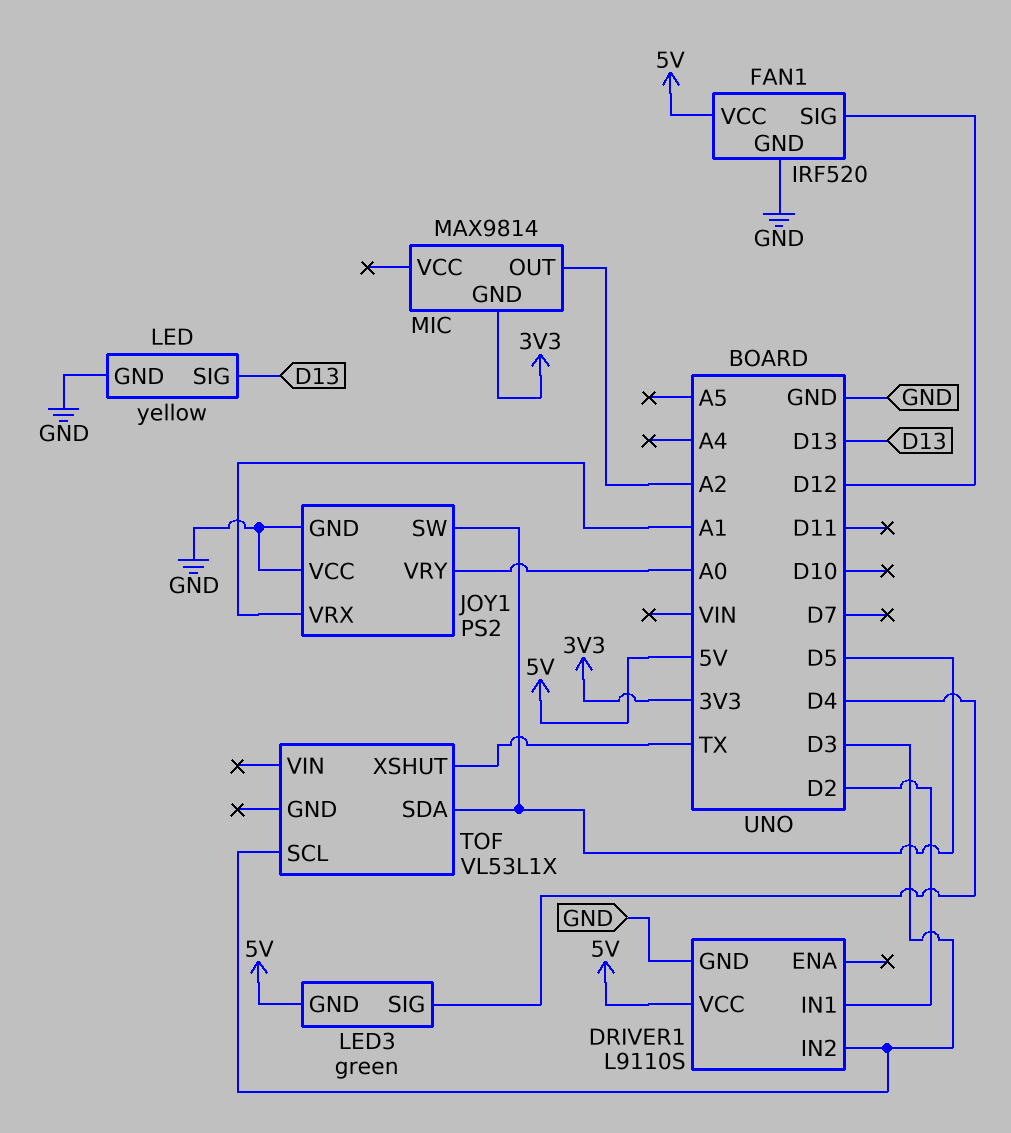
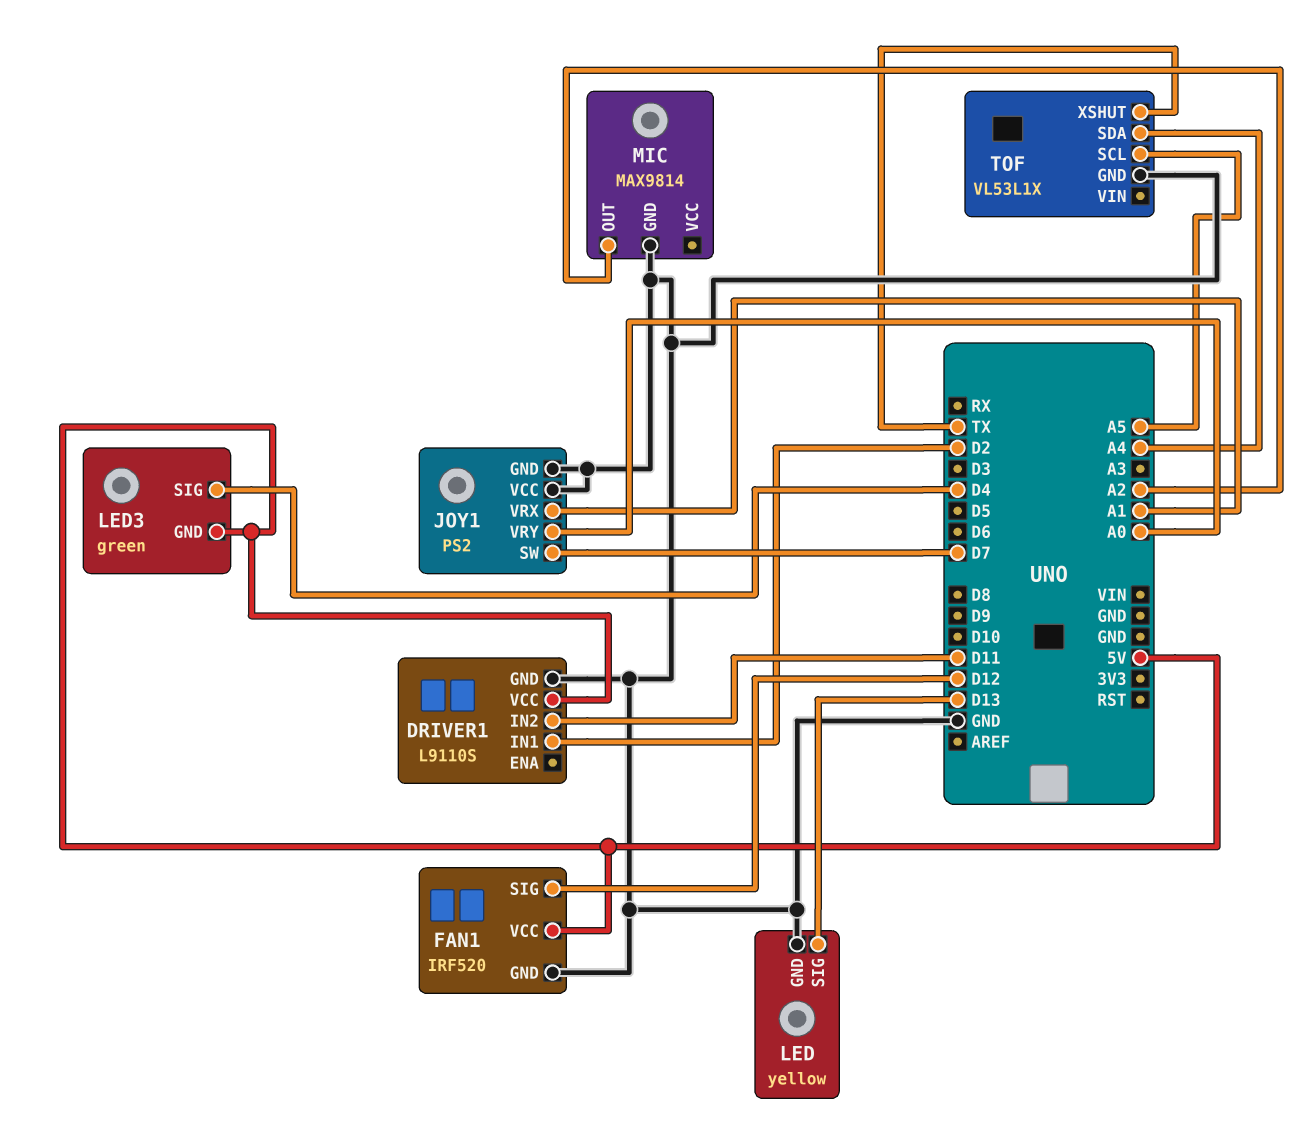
DRIVER1 pin IN2: D3 -> D11
JOY1 pin SW: D5 -> D7
MIC pin GND: 3V3 -> GND
TOF pin GND: none -> GND
TOF pin SCL: D3 -> A5
TOF pin SDA: D5 -> A4

